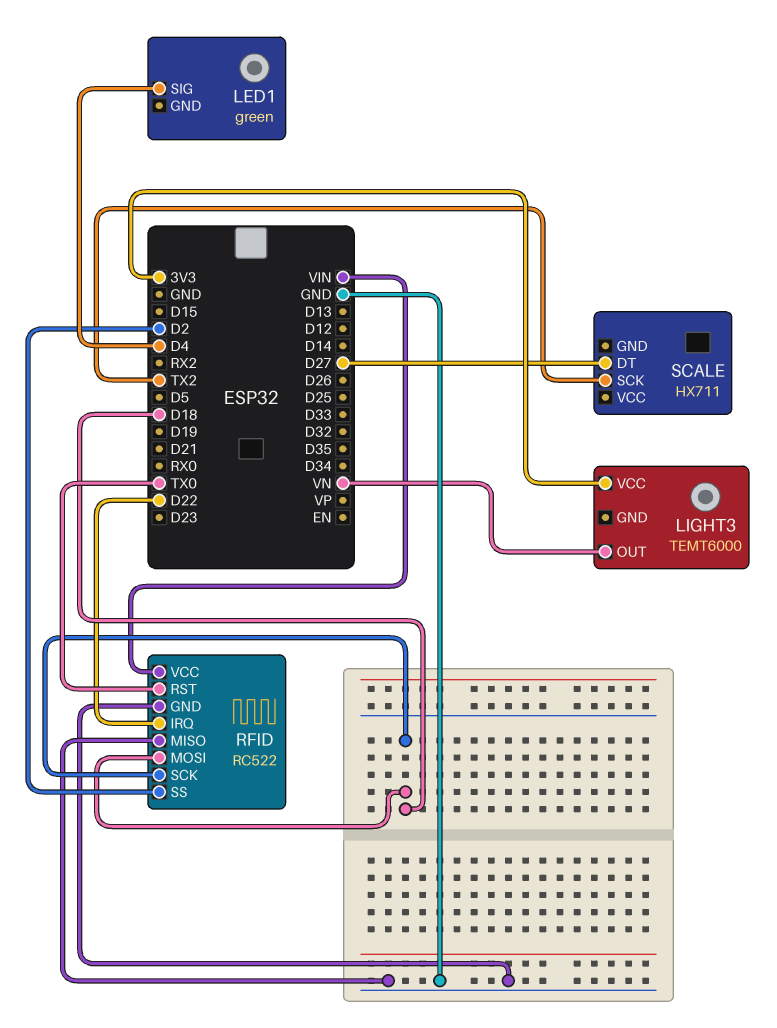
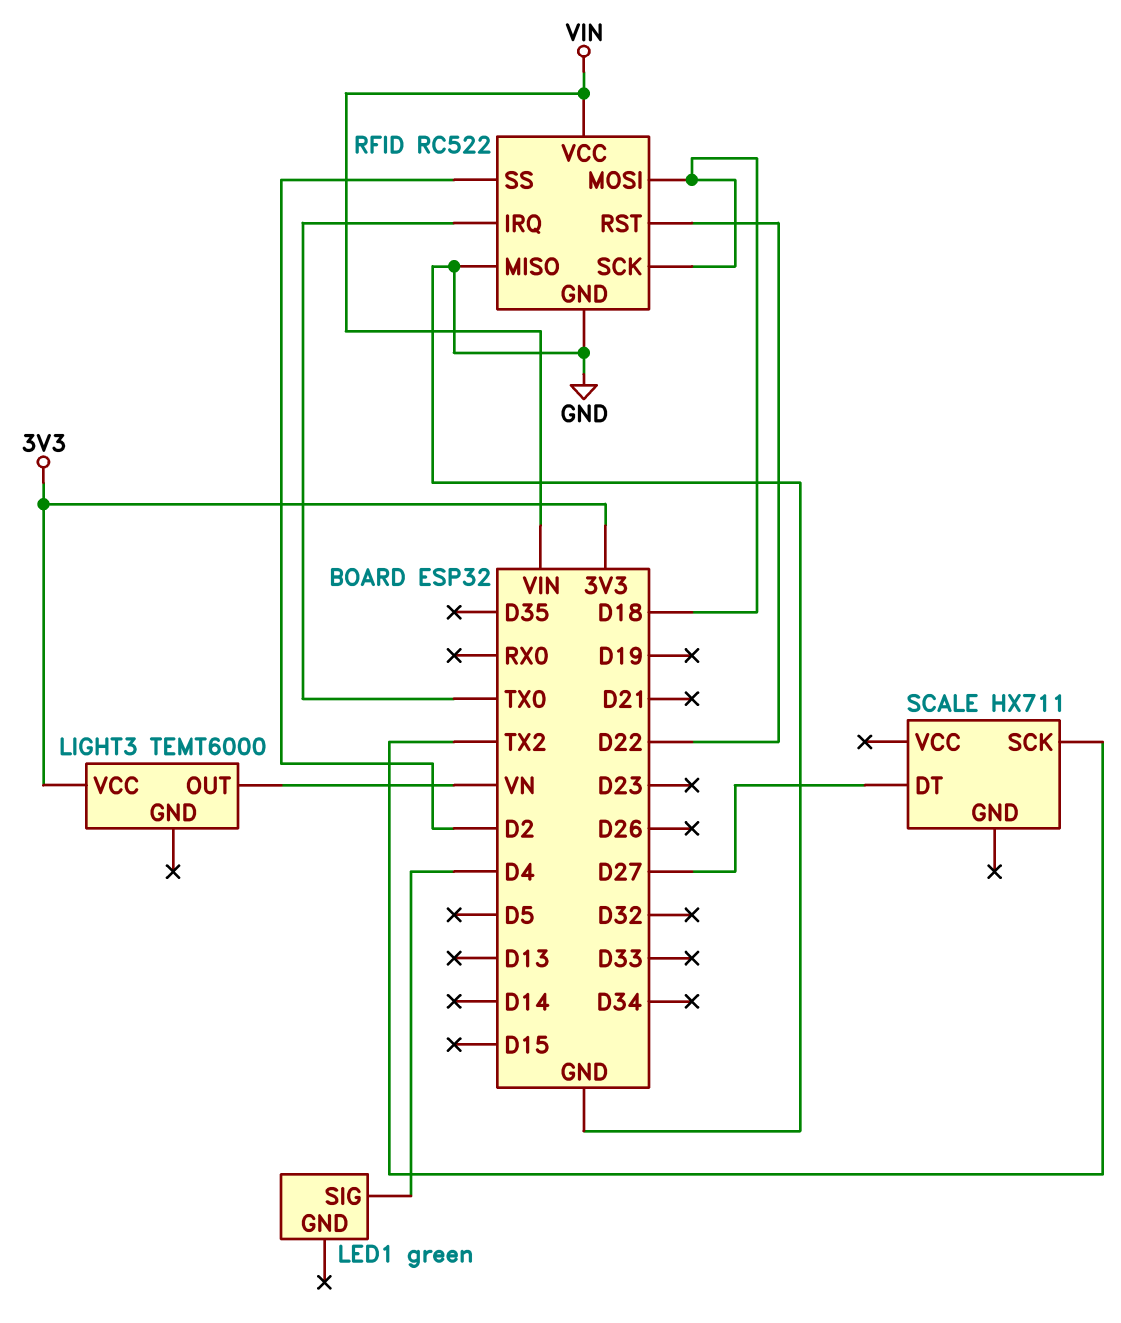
RFID pin IRQ: D22 -> TX0
RFID pin RST: TX0 -> D22

